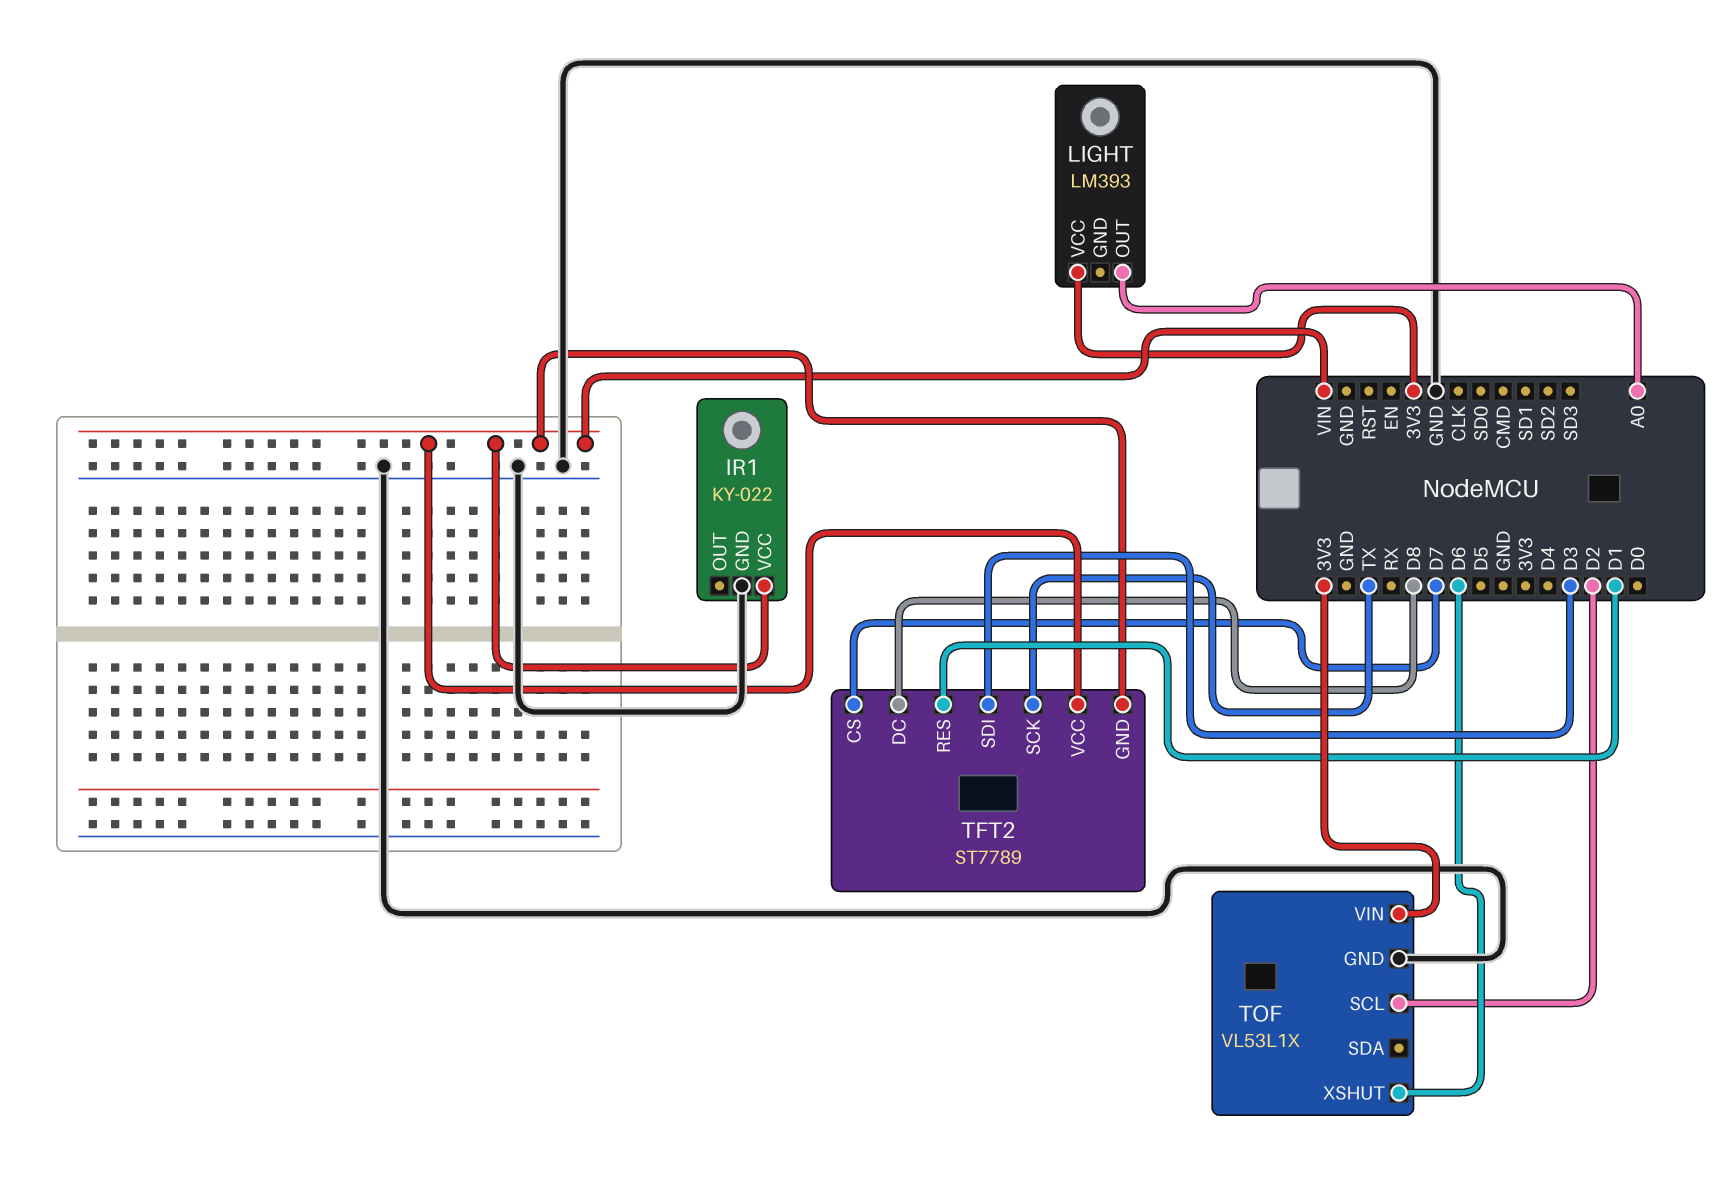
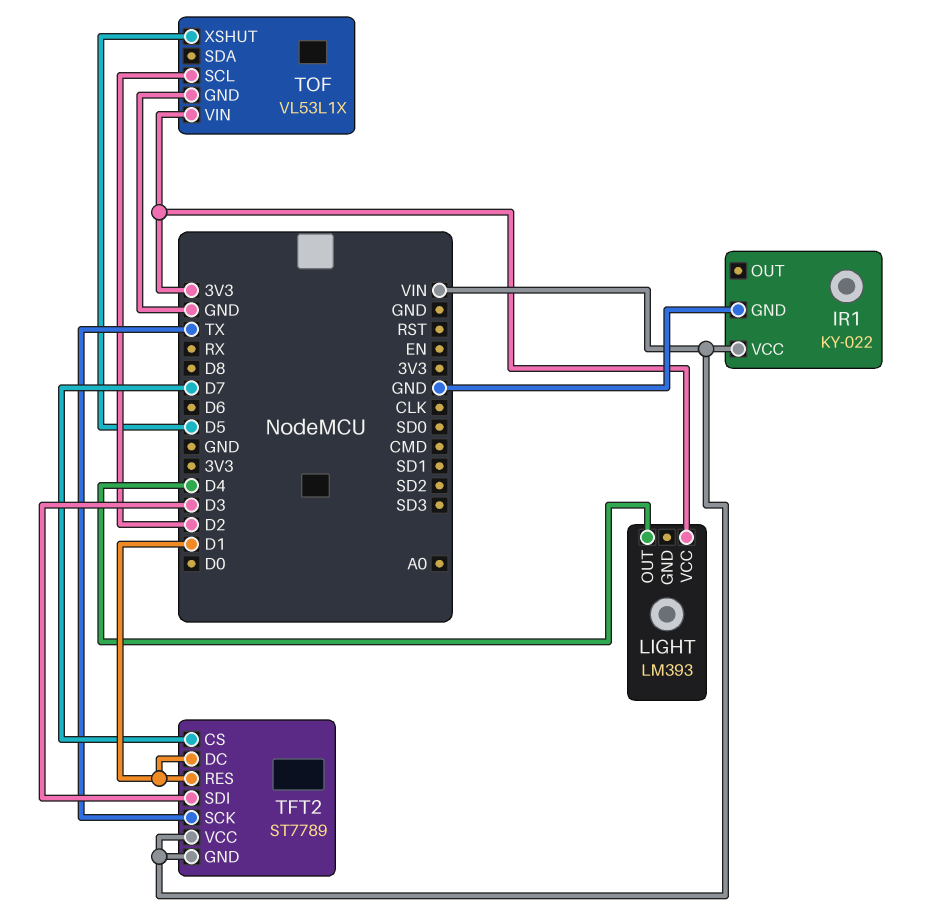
LIGHT pin OUT: A0 -> D4
TFT2 pin DC: D8 -> D1
TOF pin XSHUT: D6 -> D5

